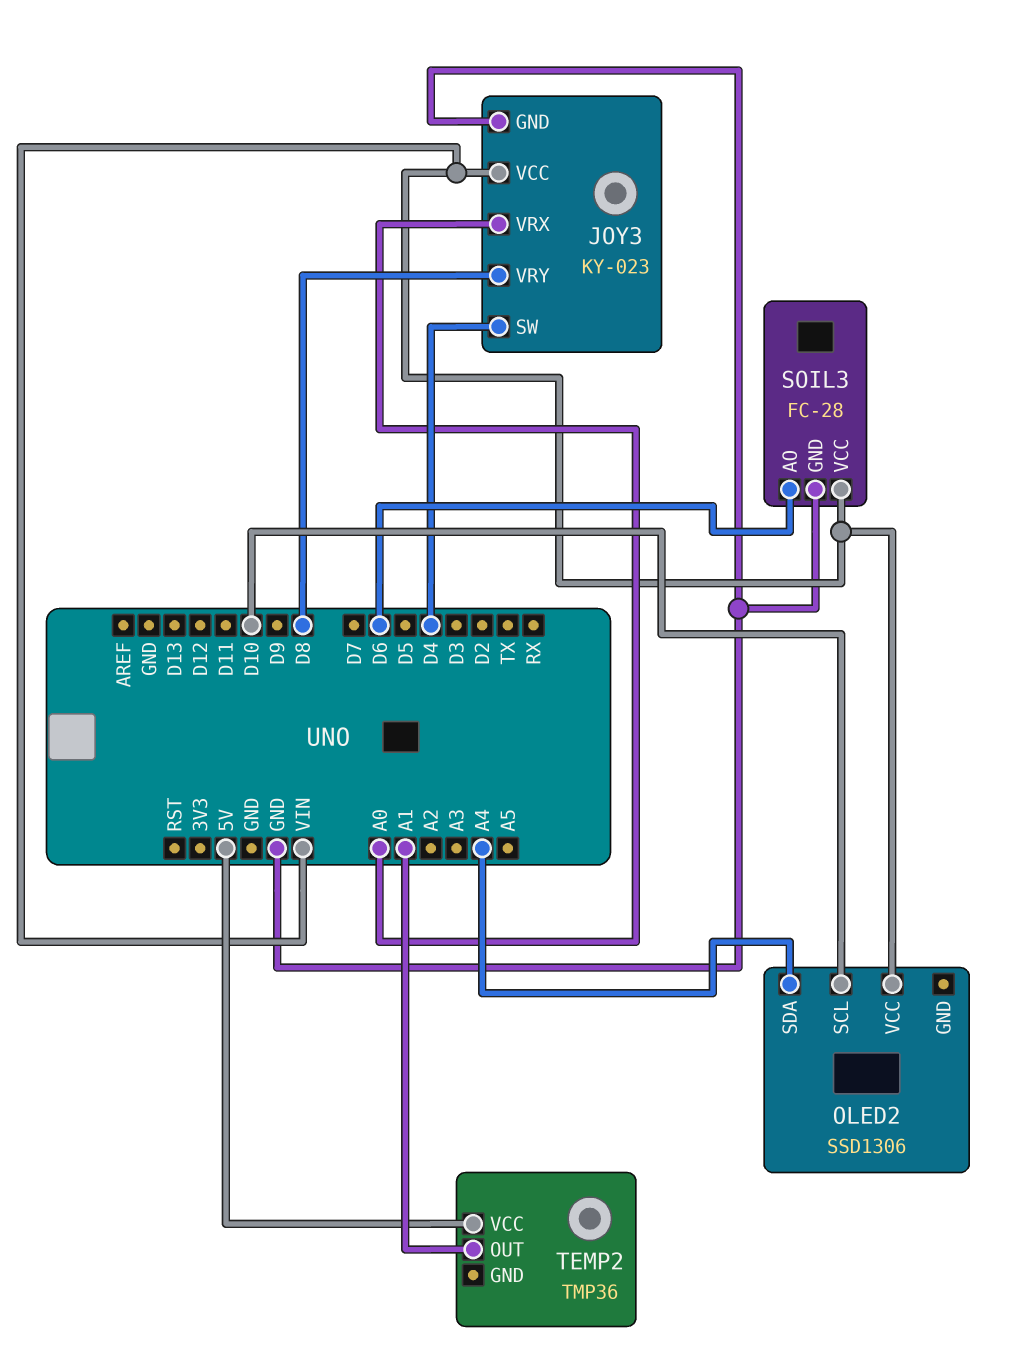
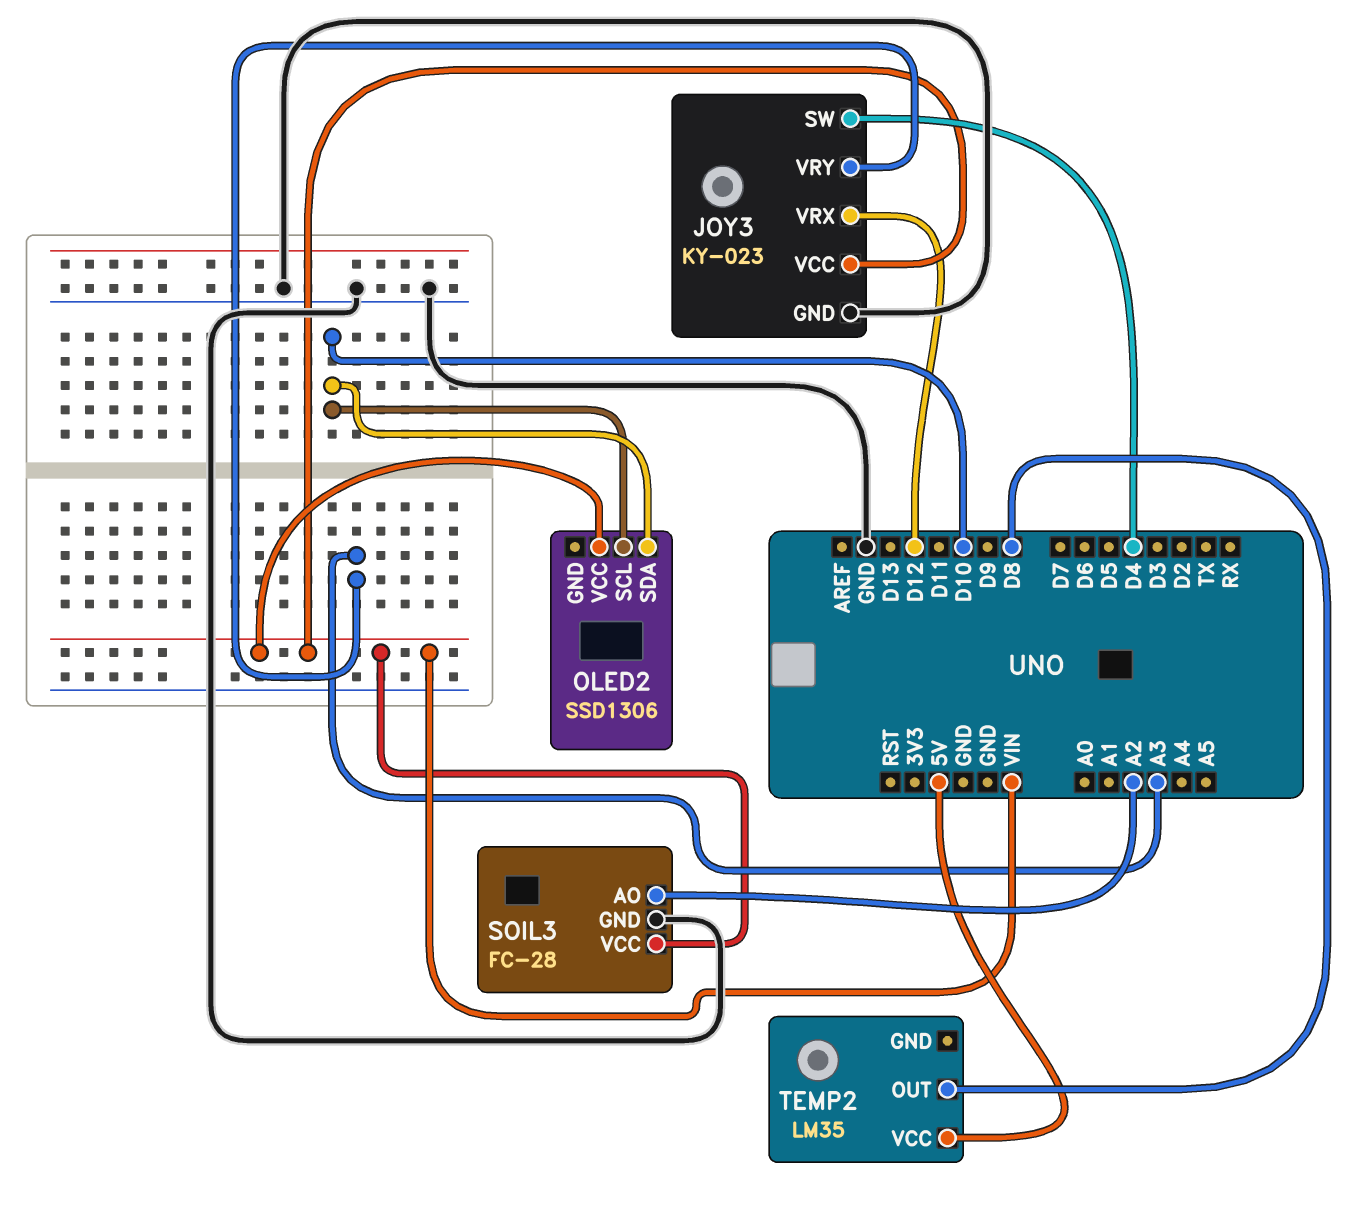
JOY3 pin VRX: A0 -> D12
JOY3 pin VRY: D8 -> A3
OLED2 pin SDA: A4 -> D10
SOIL3 pin AO: D6 -> A2
TEMP2: TMP36 -> LM35
TEMP2 pin OUT: A1 -> D8

